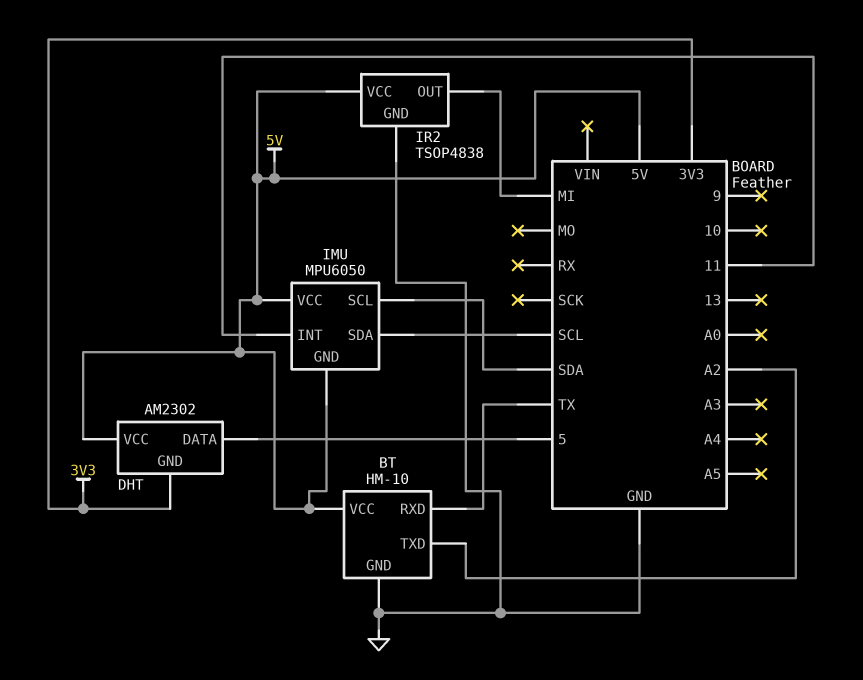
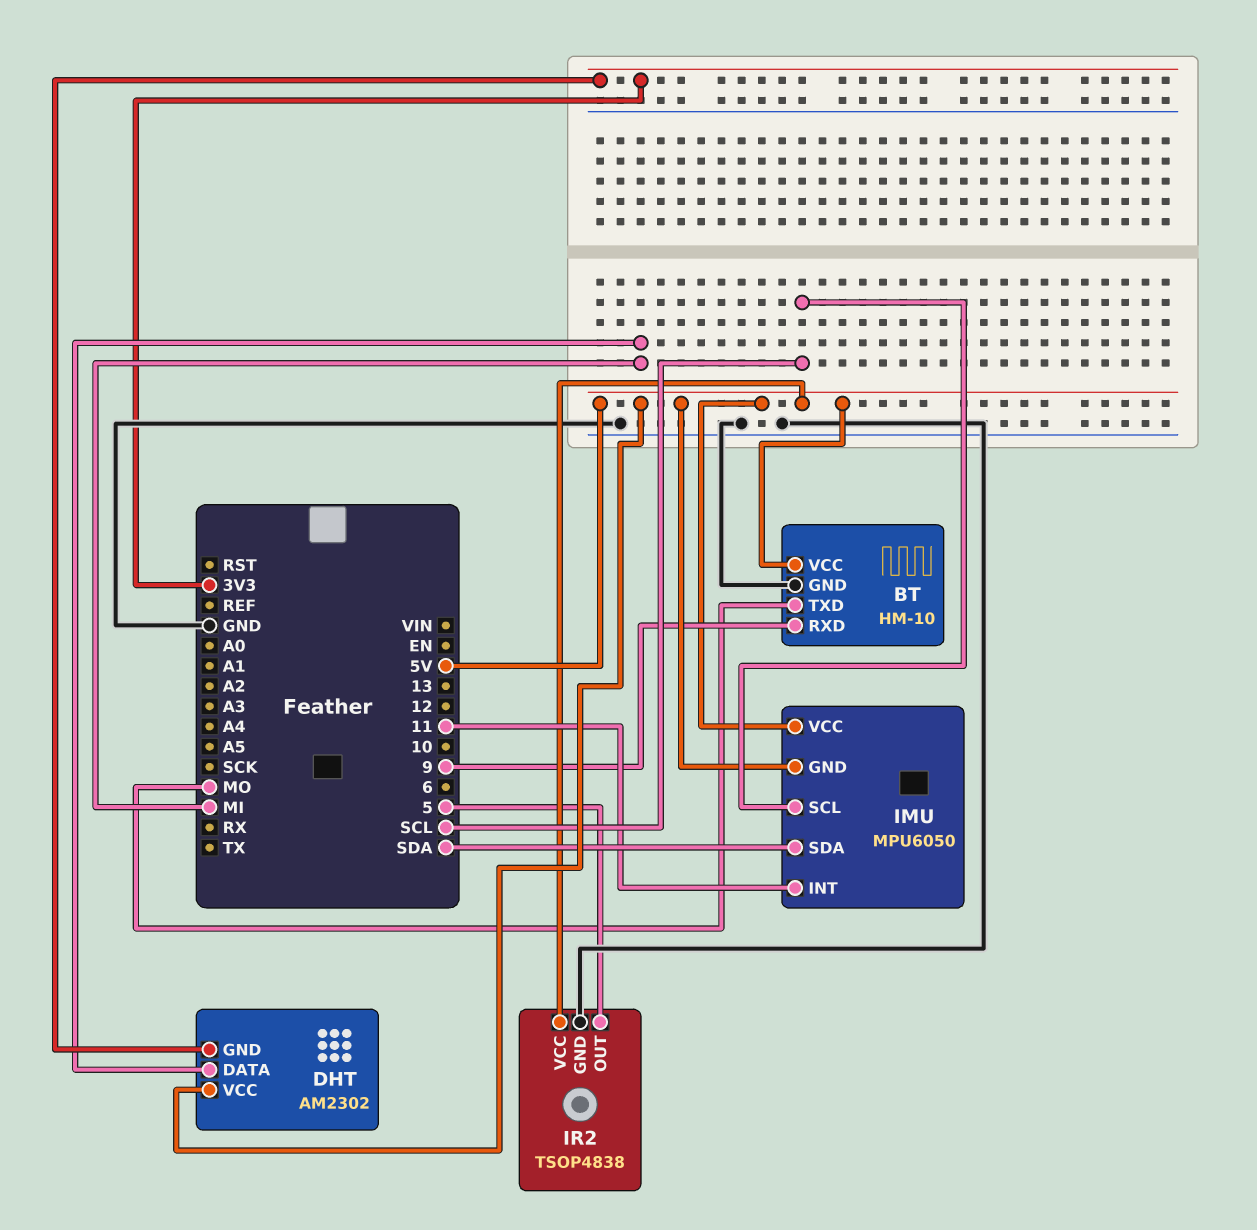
BT pin RXD: TX -> 9
BT pin TXD: A2 -> MO
DHT pin DATA: 5 -> MI
IMU pin SCL: SDA -> SCL
IMU pin SDA: SCL -> SDA
IR2 pin OUT: MI -> 5

